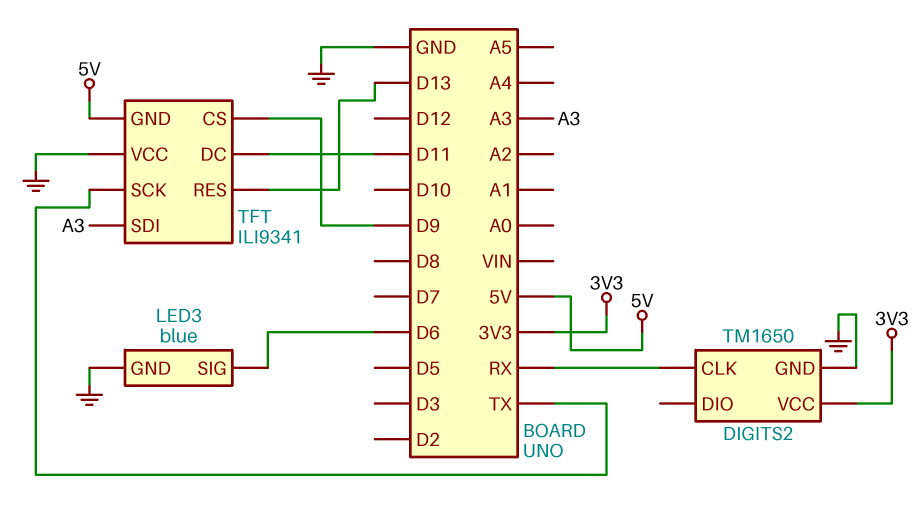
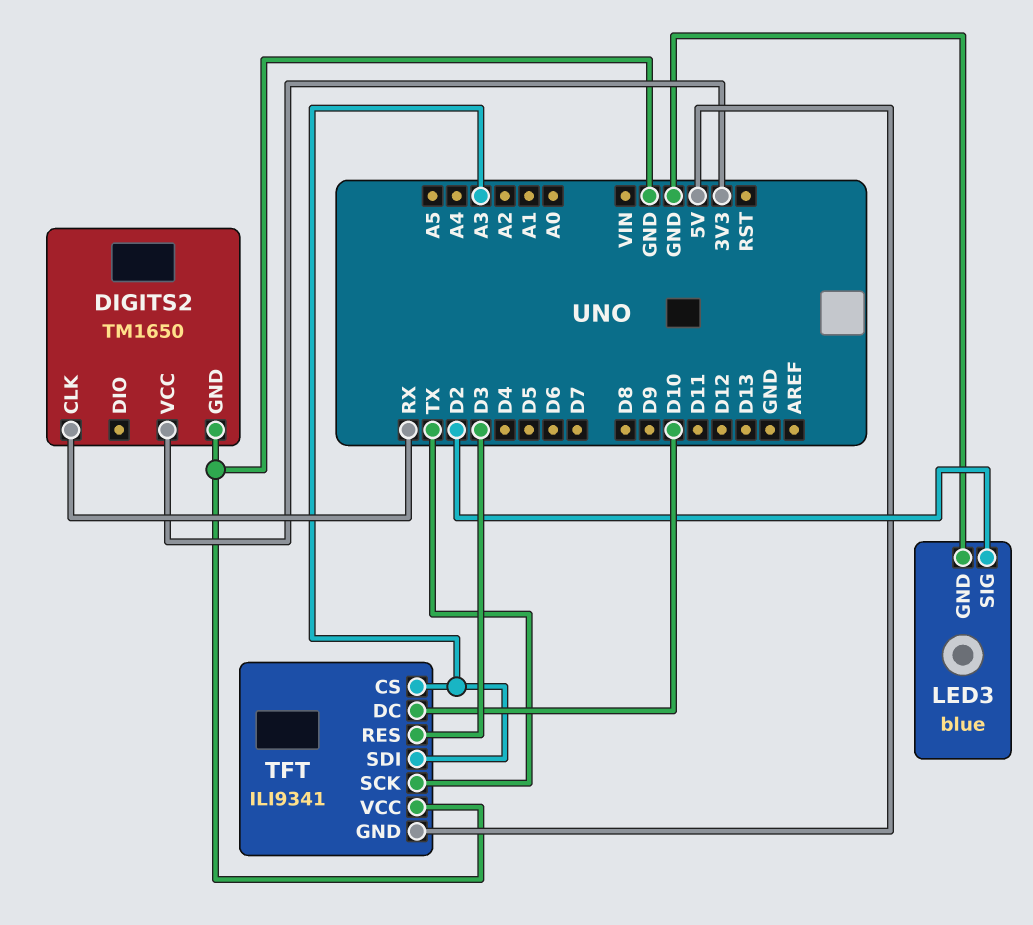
LED3 pin SIG: D6 -> D2
TFT pin CS: D9 -> A3
TFT pin DC: D11 -> D10
TFT pin RES: D13 -> D3

